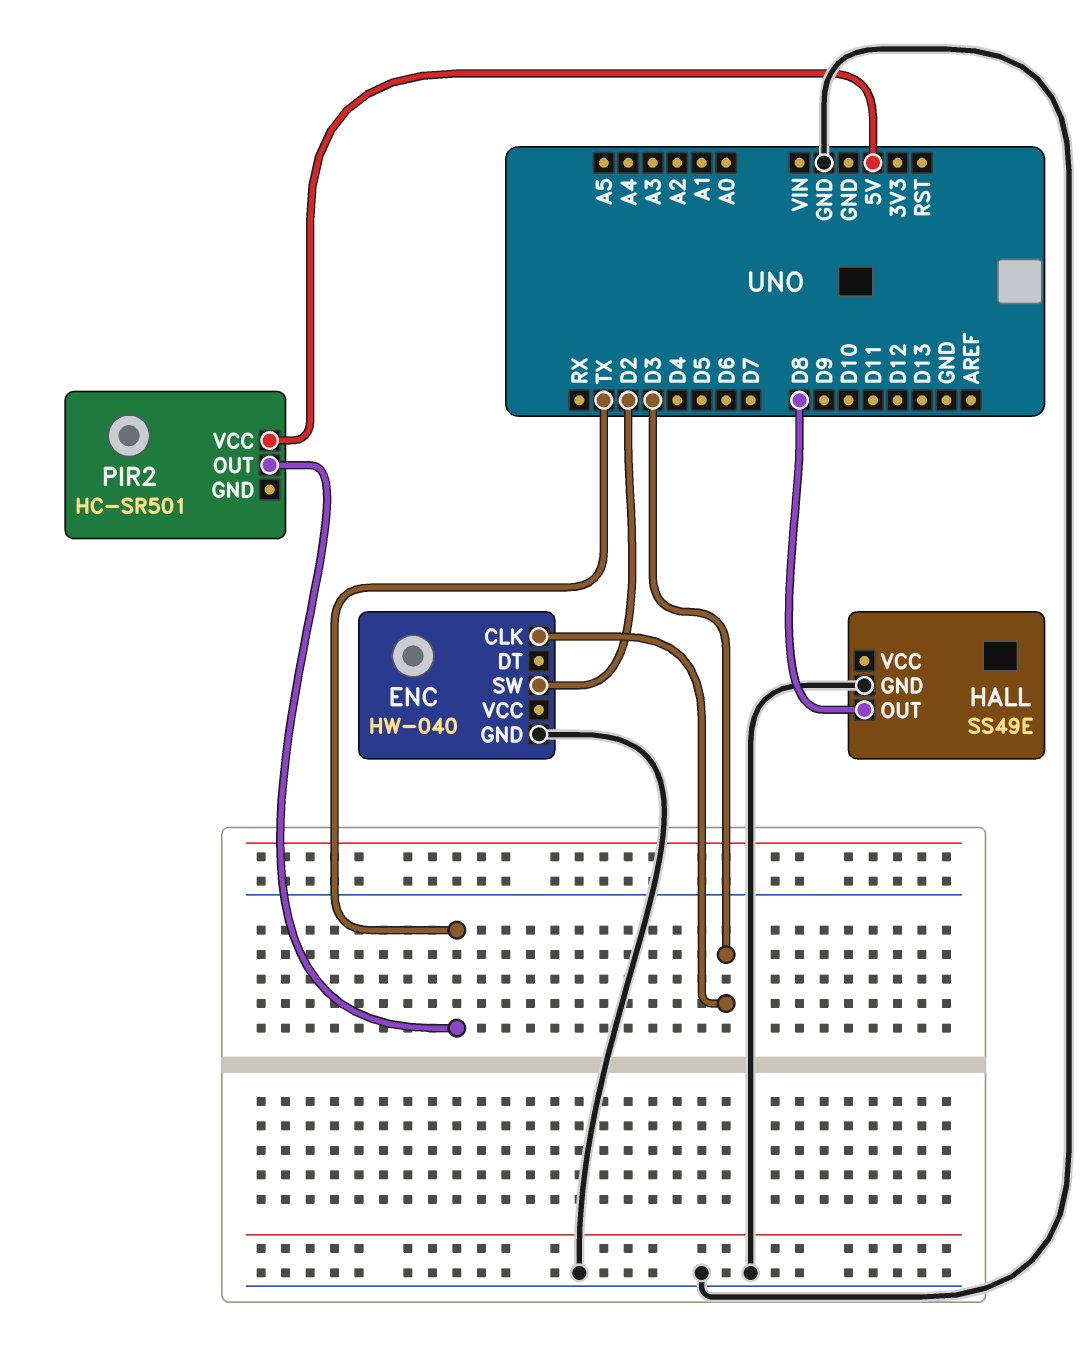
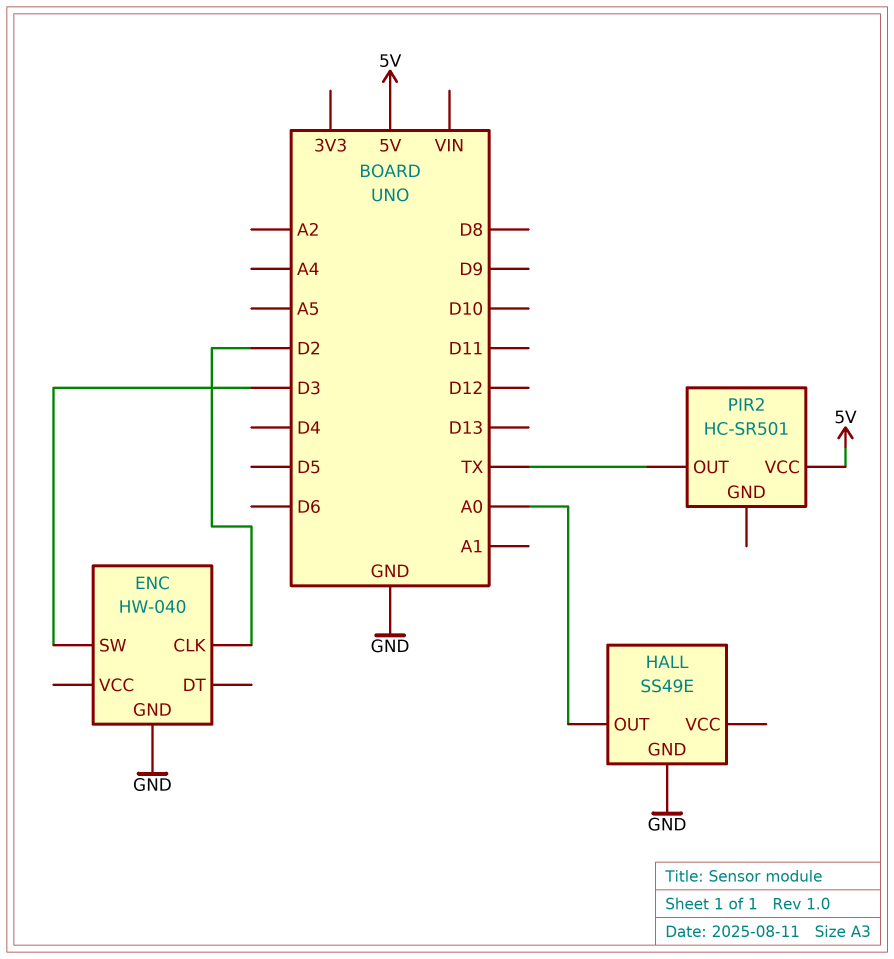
ENC pin CLK: D3 -> D2
ENC pin SW: D2 -> D3
HALL pin OUT: D8 -> A0

